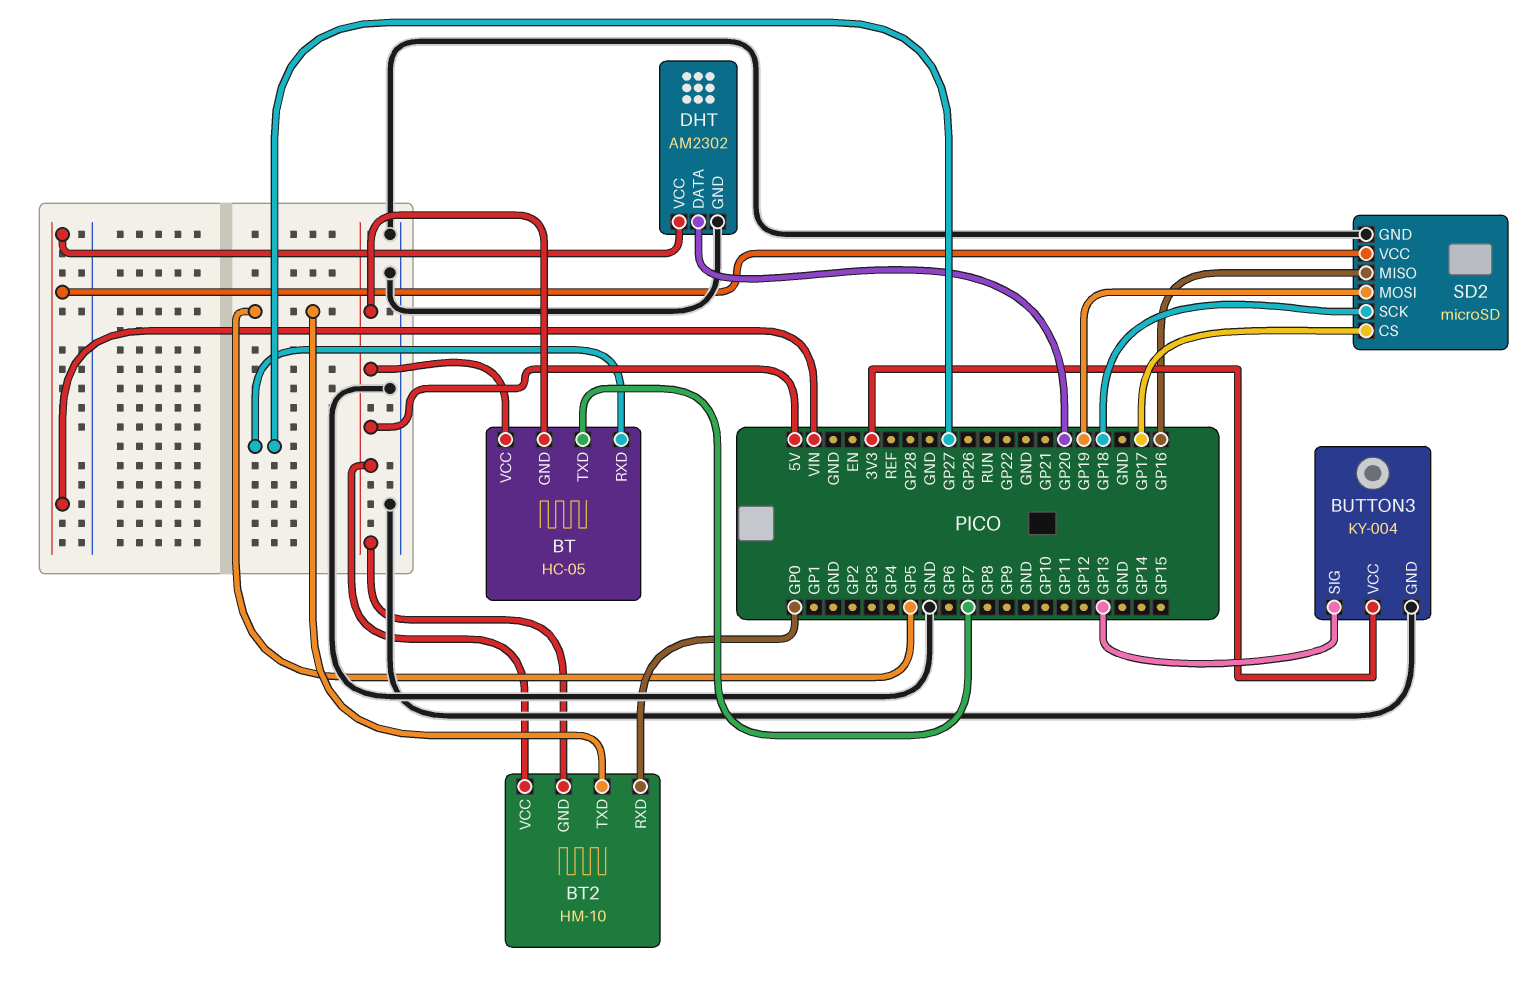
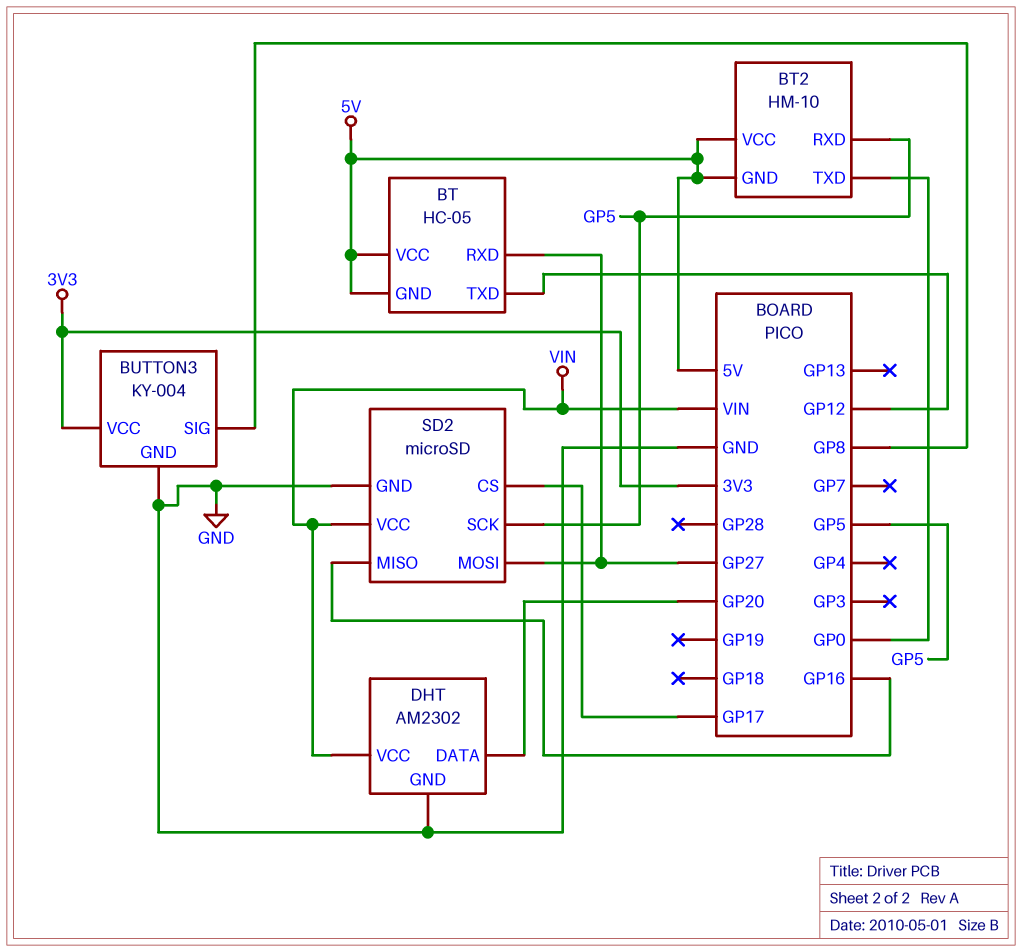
BT pin TXD: GP7 -> GP12
BT2 pin RXD: GP0 -> GP5
BT2 pin TXD: GP5 -> GP0
BUTTON3 pin SIG: GP13 -> GP8
SD2 pin MOSI: GP19 -> GP27
SD2 pin SCK: GP18 -> GP5

